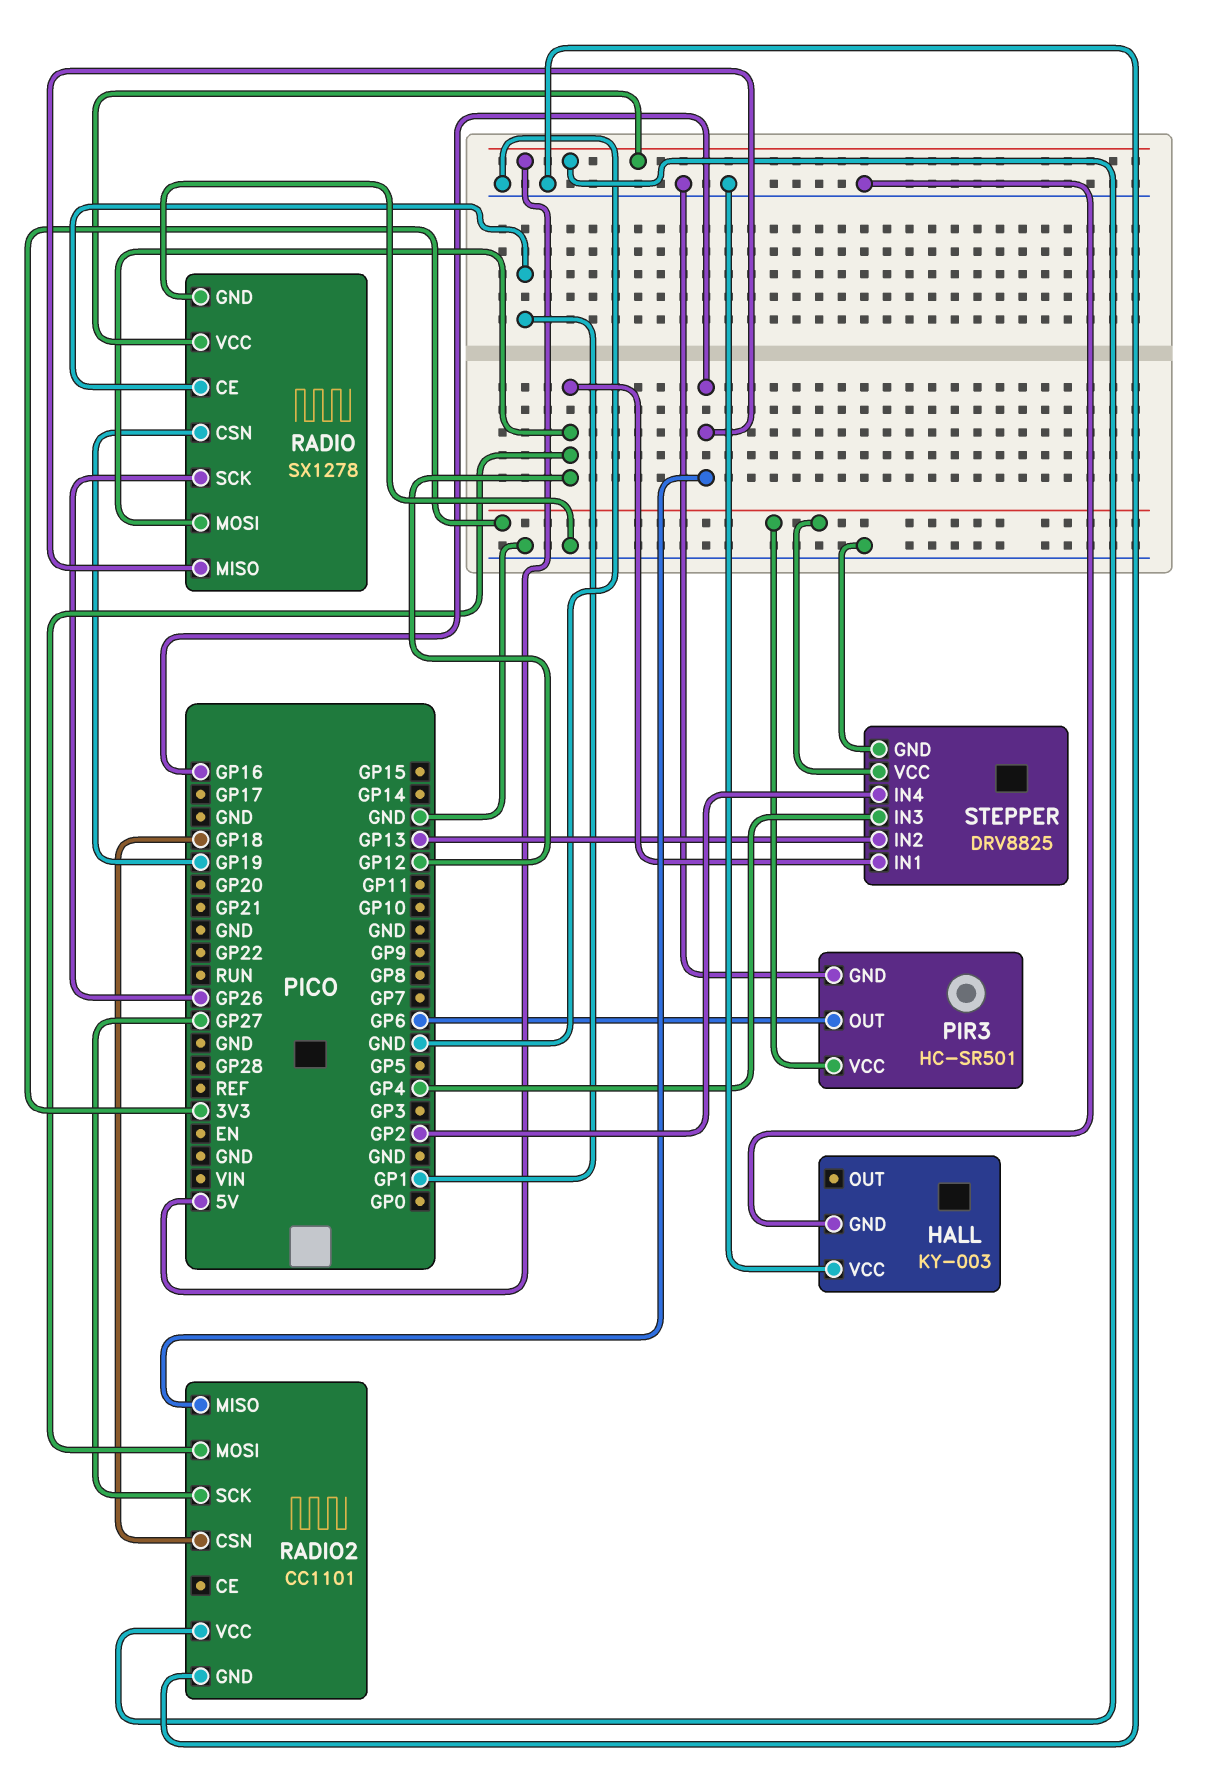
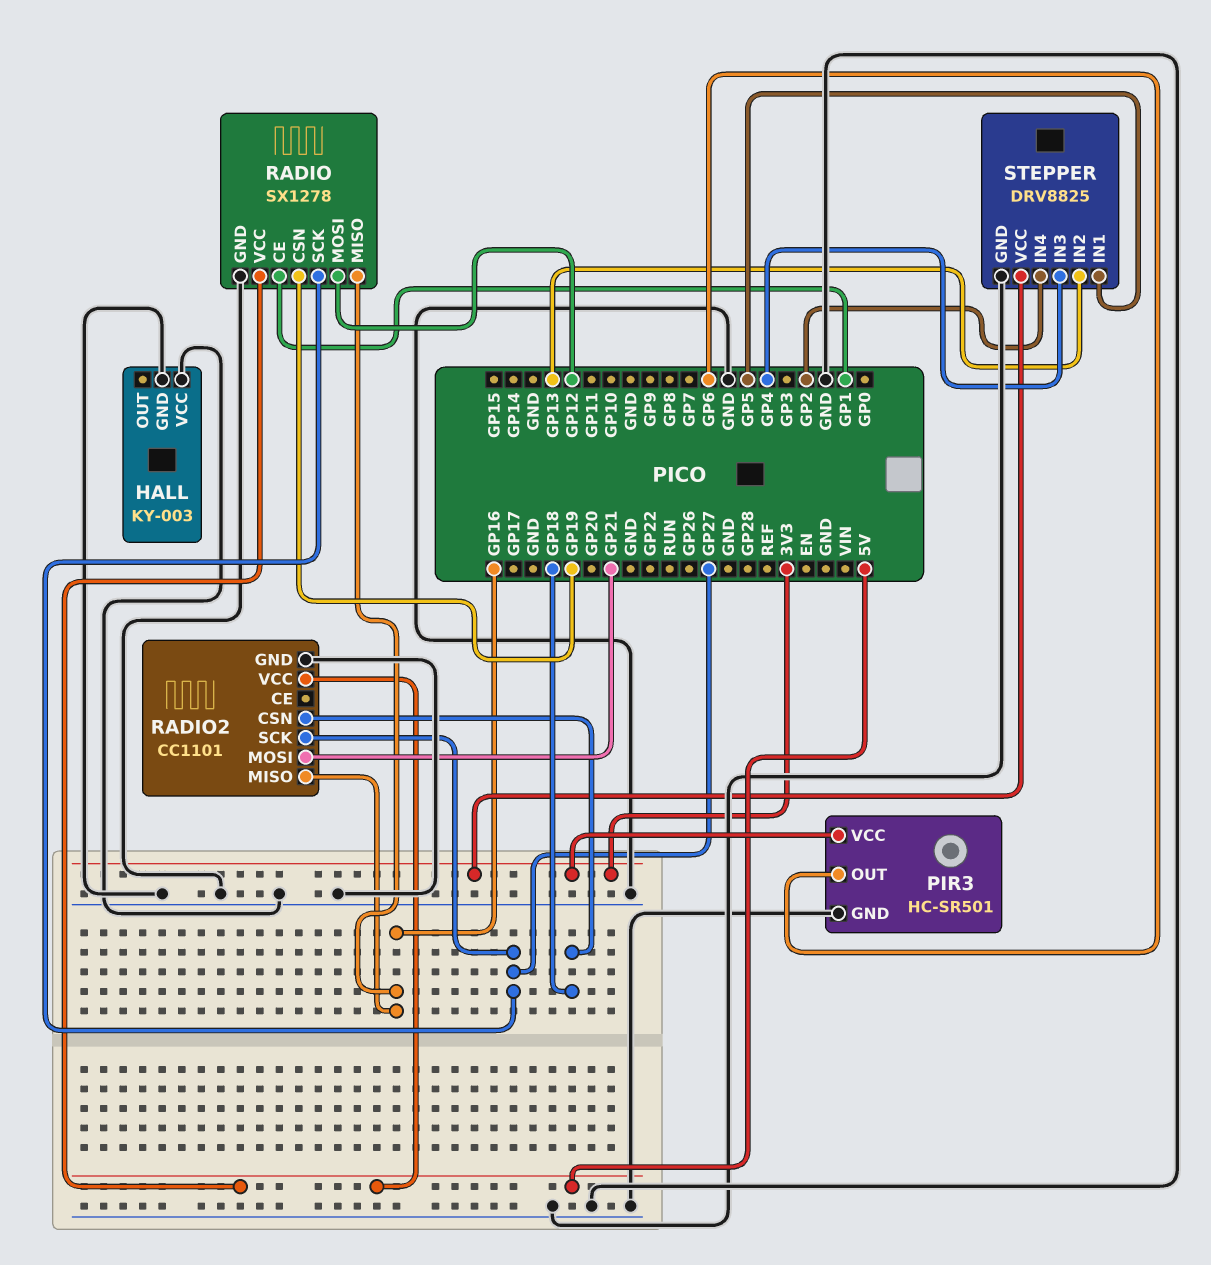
RADIO pin SCK: GP26 -> GP27
RADIO2 pin MOSI: GP12 -> GP21
STEPPER pin IN1: GP12 -> GP5

